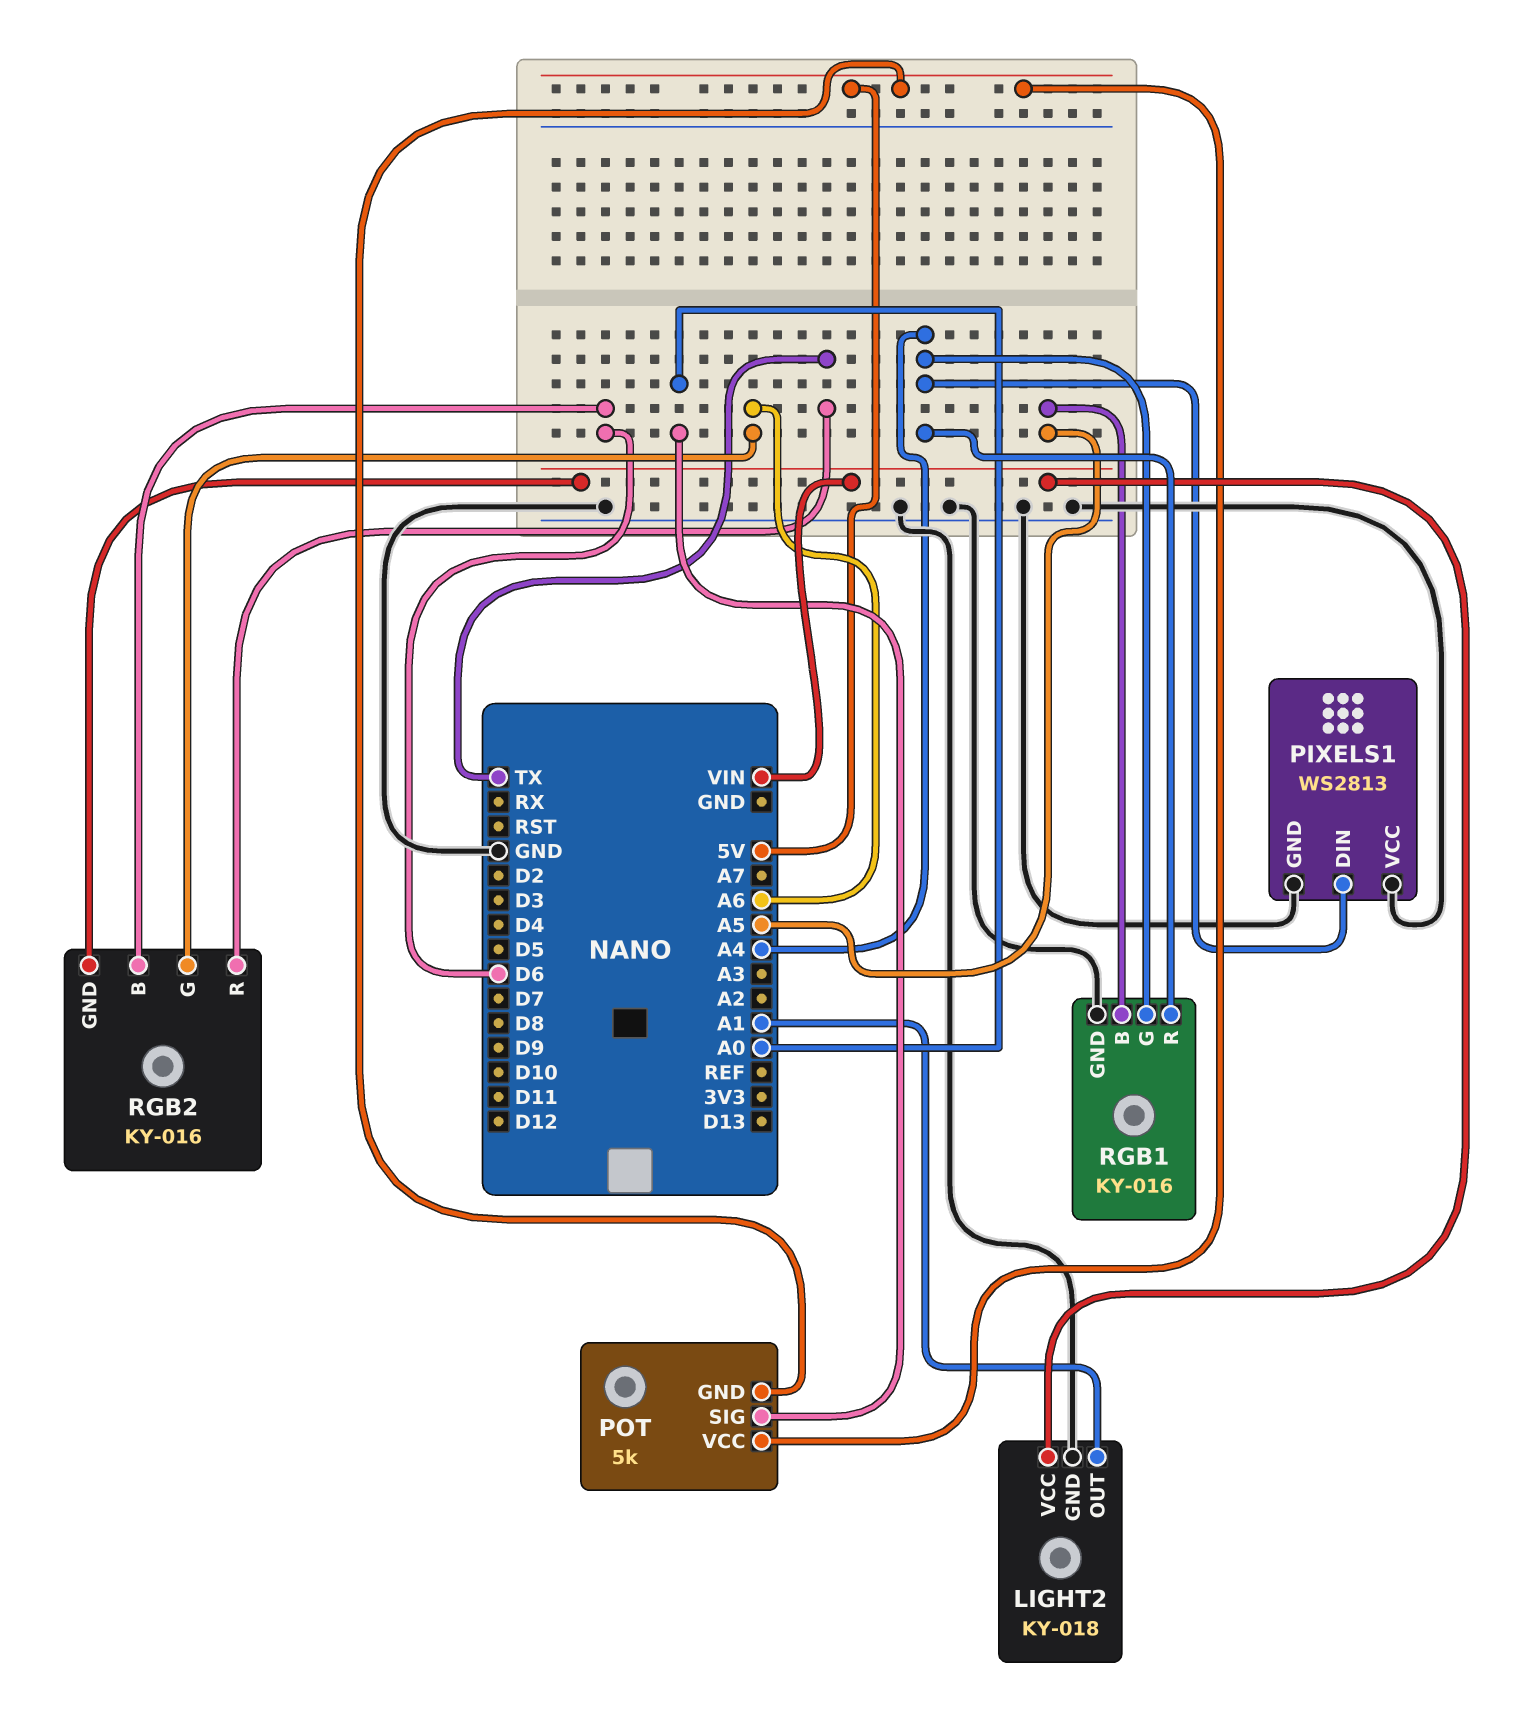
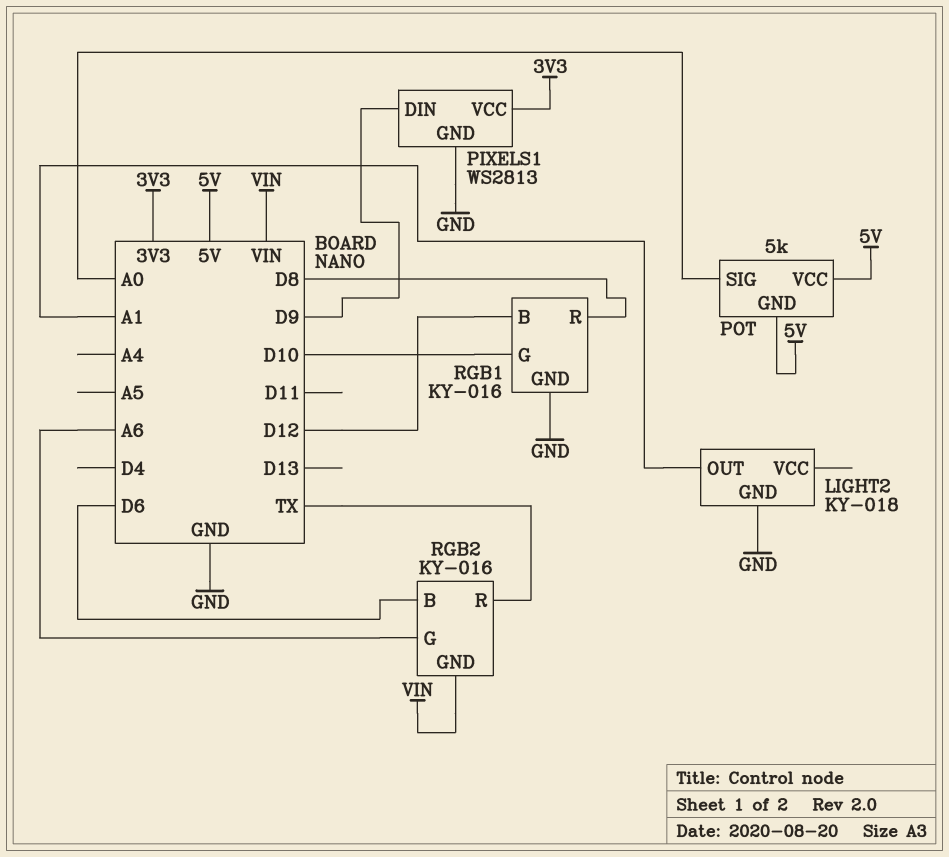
LIGHT2 pin VCC: VIN -> none
PIXELS1 pin DIN: A4 -> D9
PIXELS1 pin VCC: GND -> 3V3
RGB1 pin B: A5 -> D12
RGB1 pin G: A4 -> D10
RGB1 pin R: A4 -> D8

